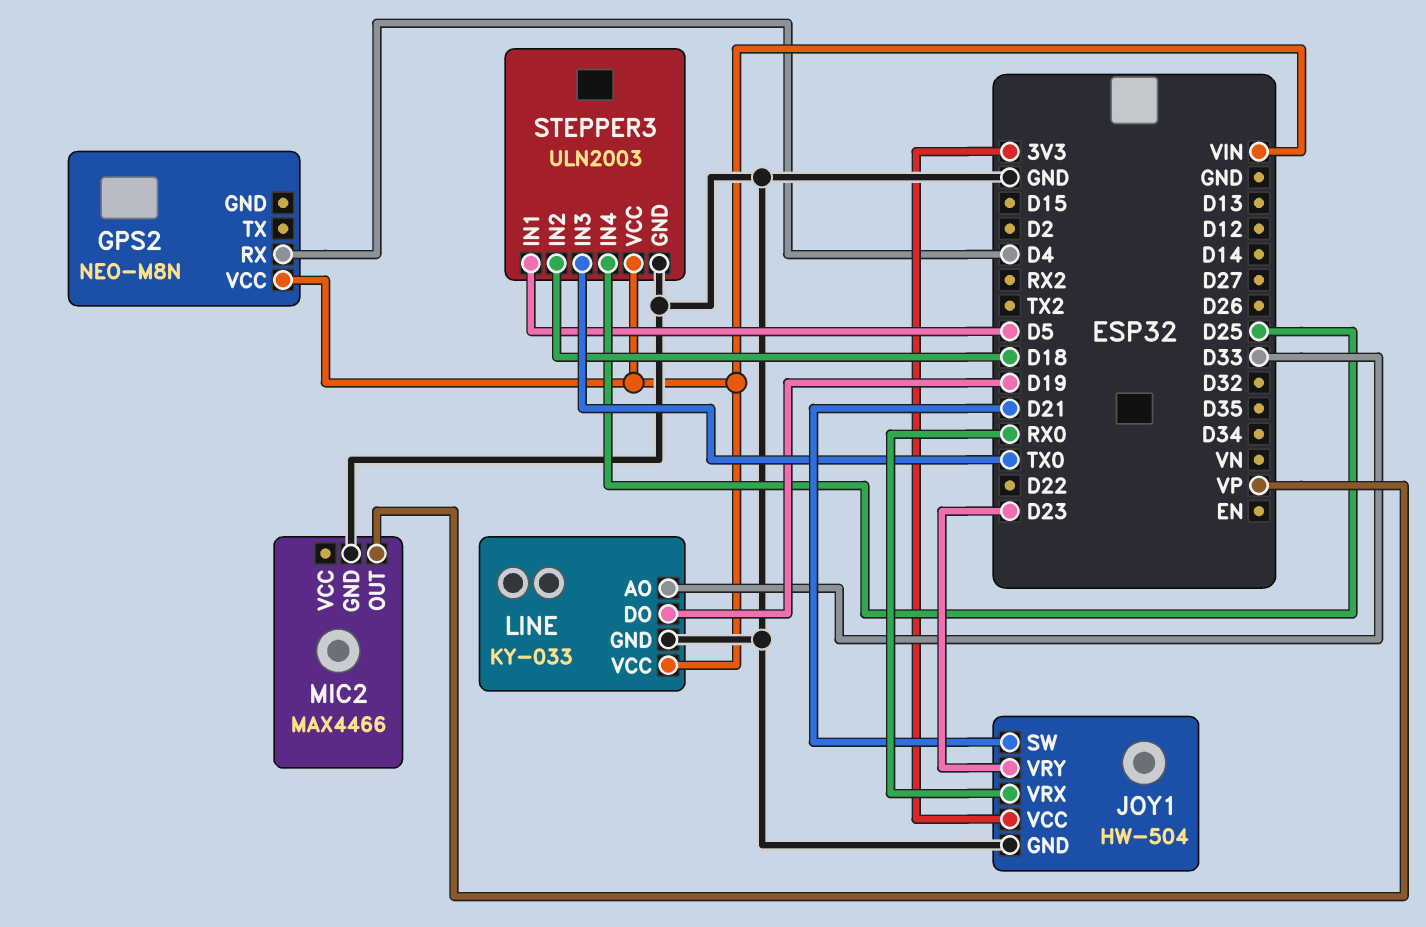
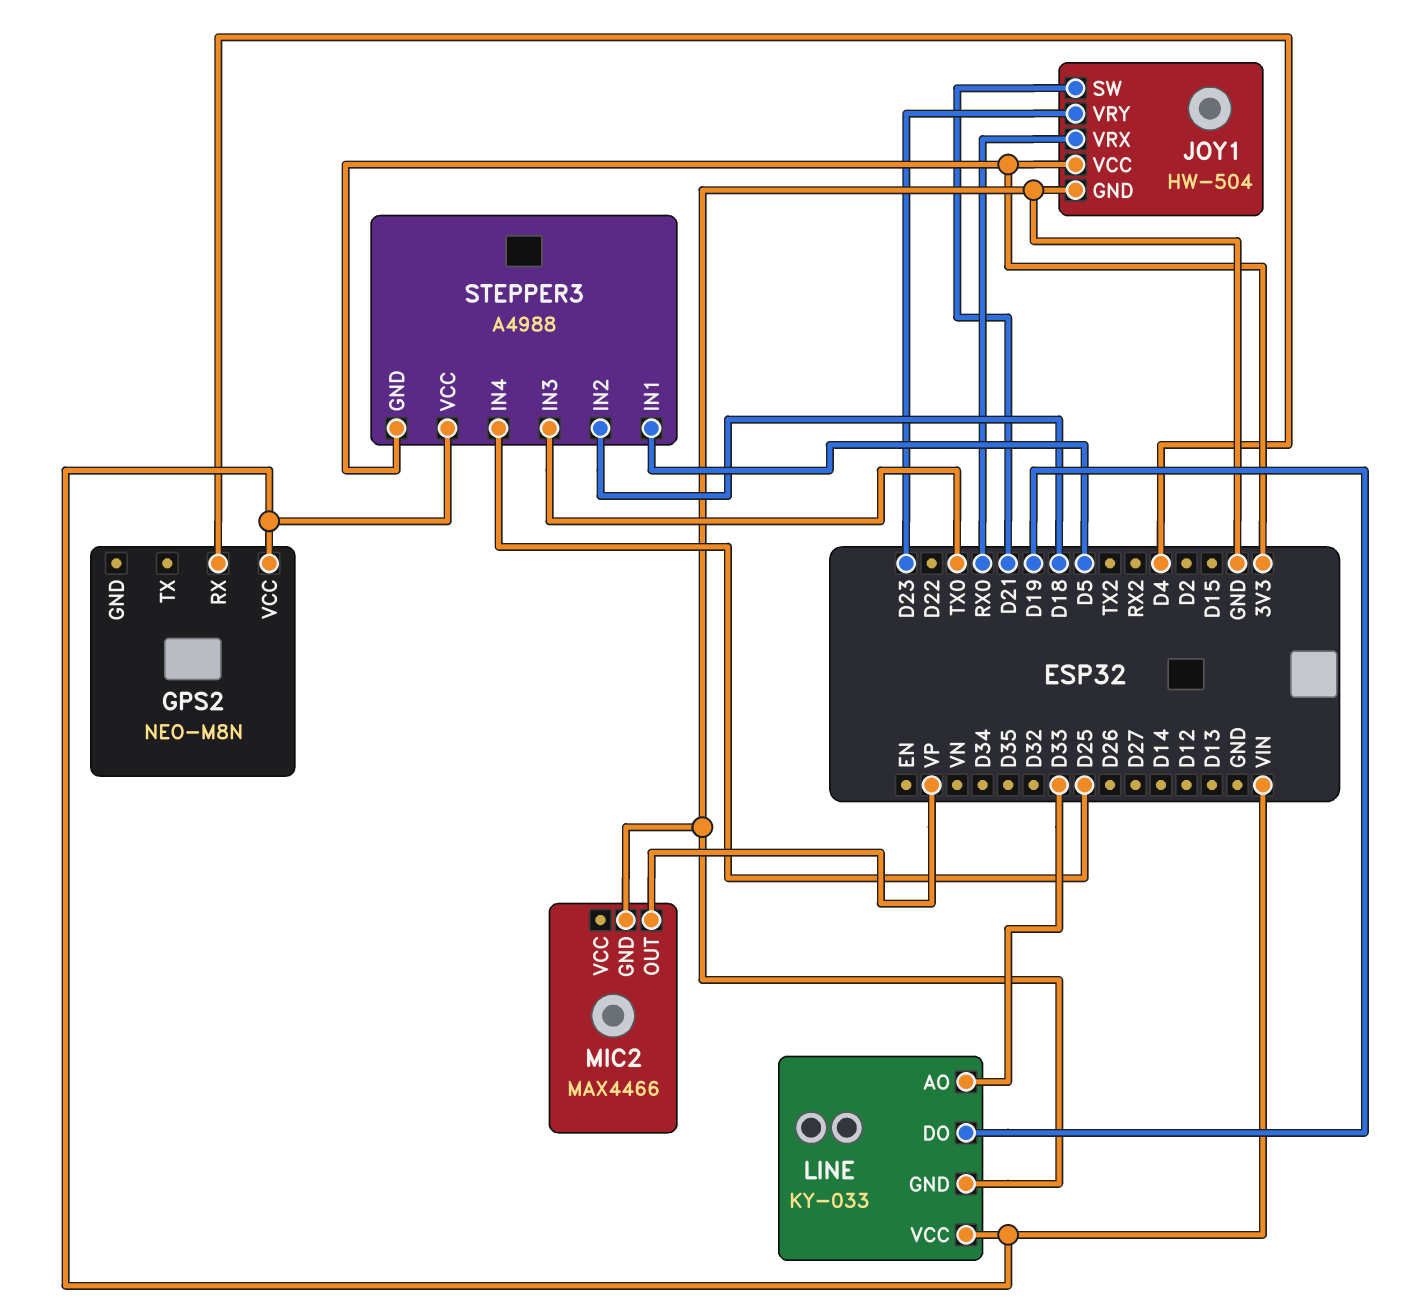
STEPPER3: ULN2003 -> A4988
STEPPER3 pin GND: GND -> 3V3

